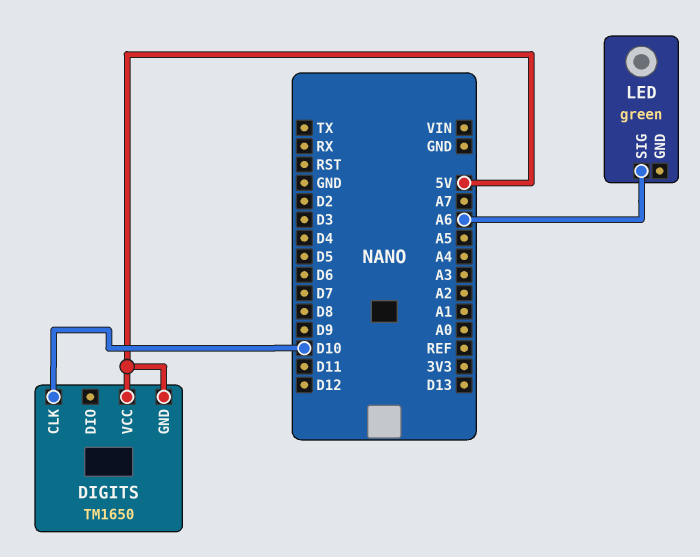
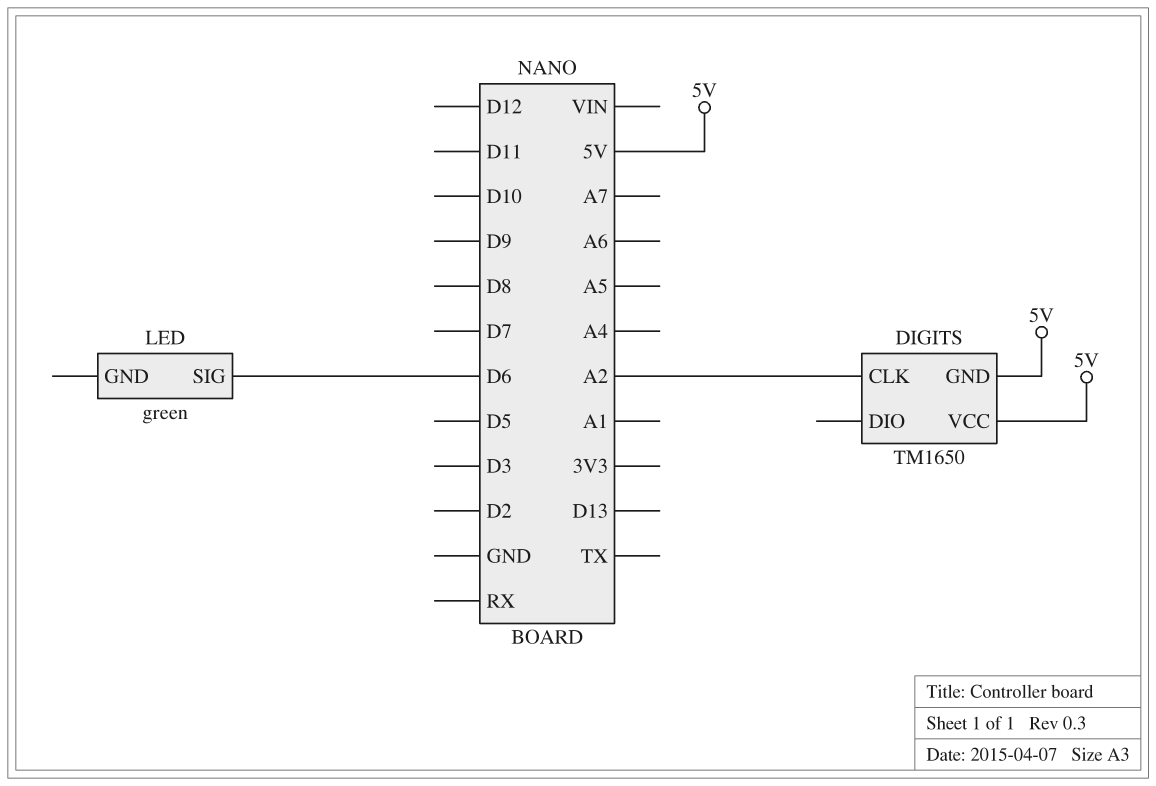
DIGITS pin CLK: D10 -> A2
LED pin SIG: A6 -> D6

